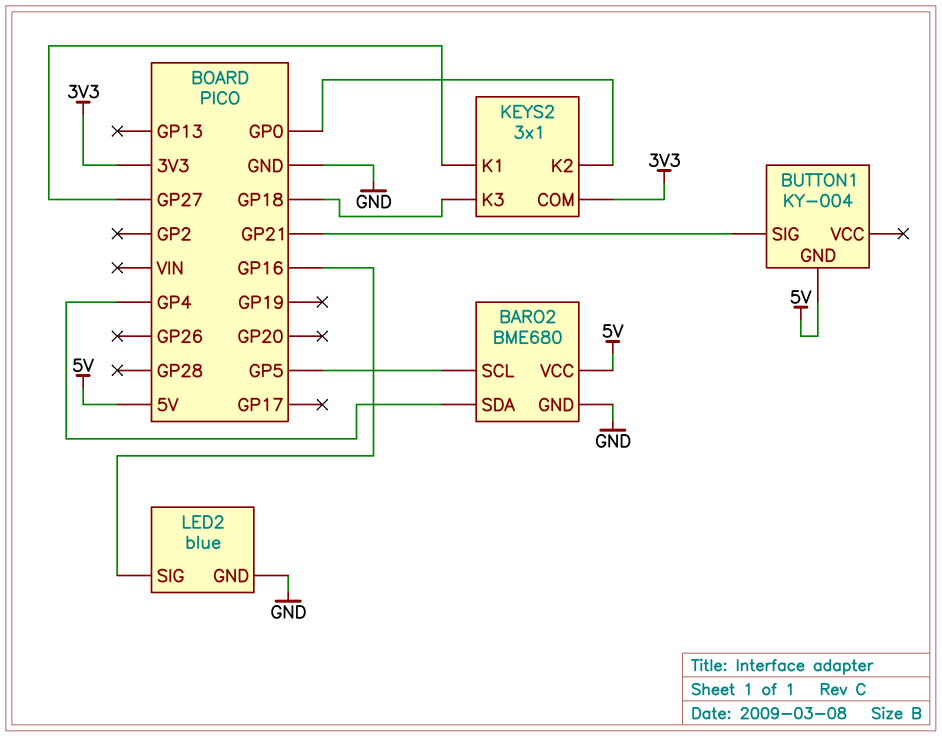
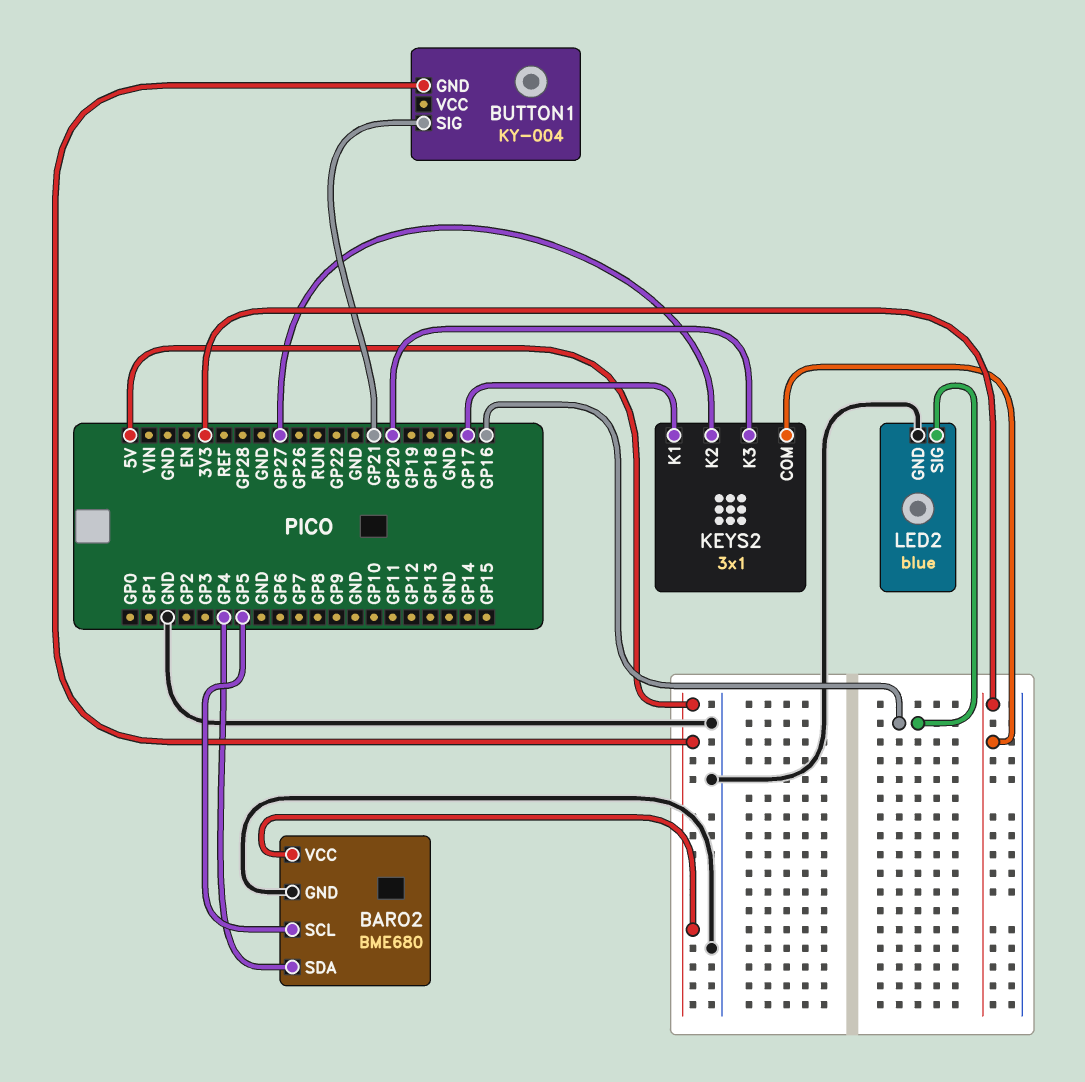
KEYS2 pin K1: GP27 -> GP17
KEYS2 pin K2: GP0 -> GP27
KEYS2 pin K3: GP18 -> GP20

